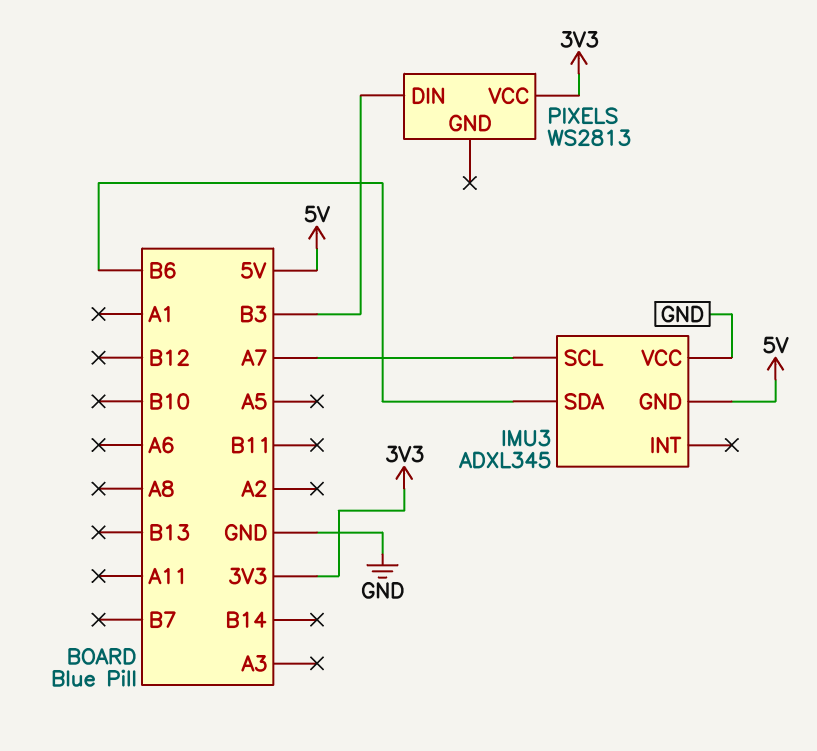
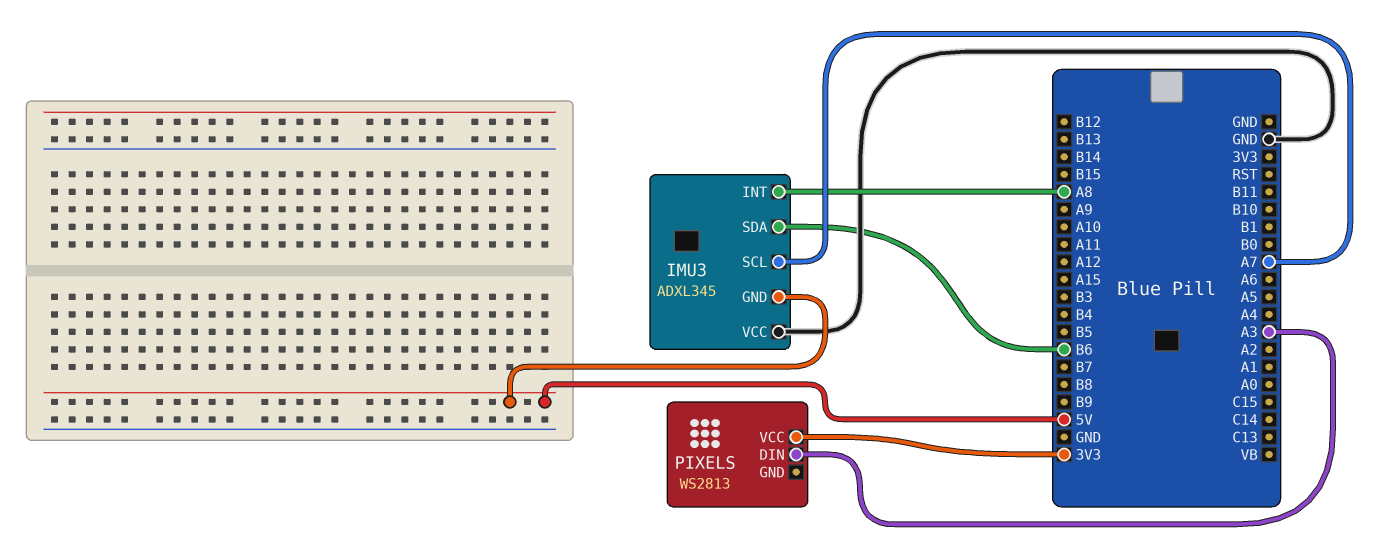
IMU3 pin INT: none -> A8
PIXELS pin DIN: B3 -> A3

